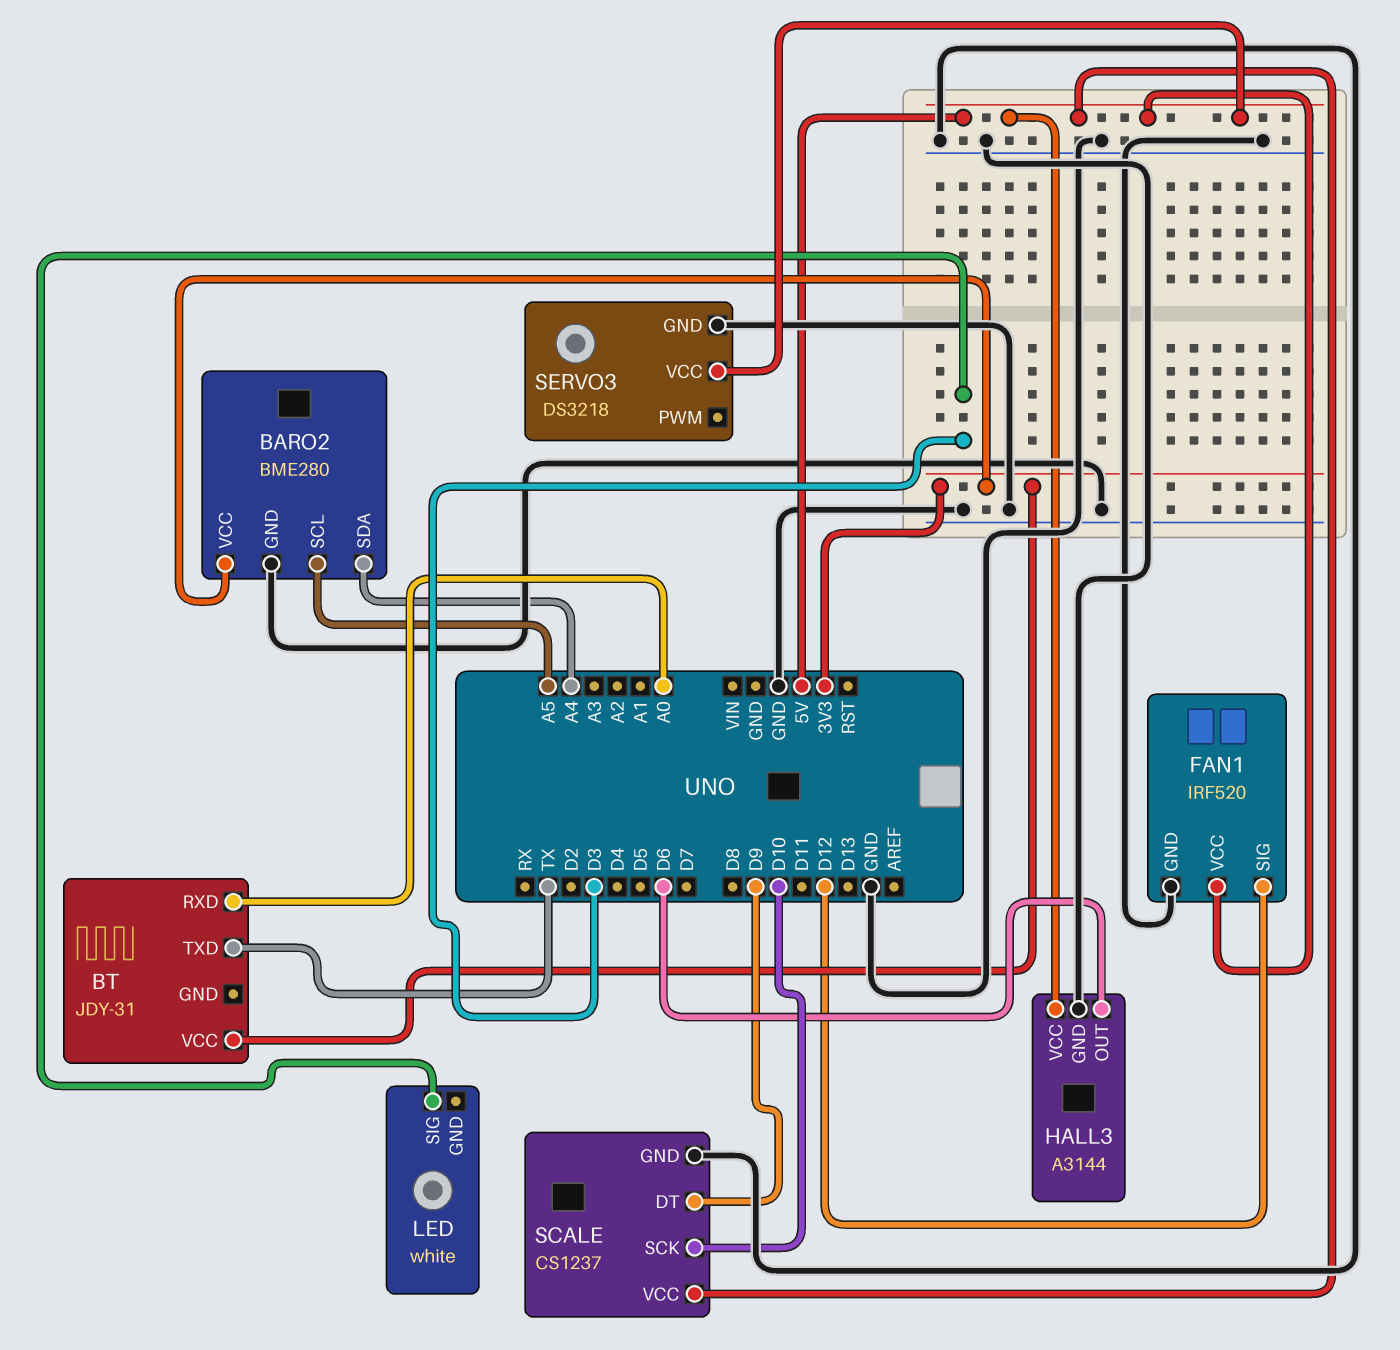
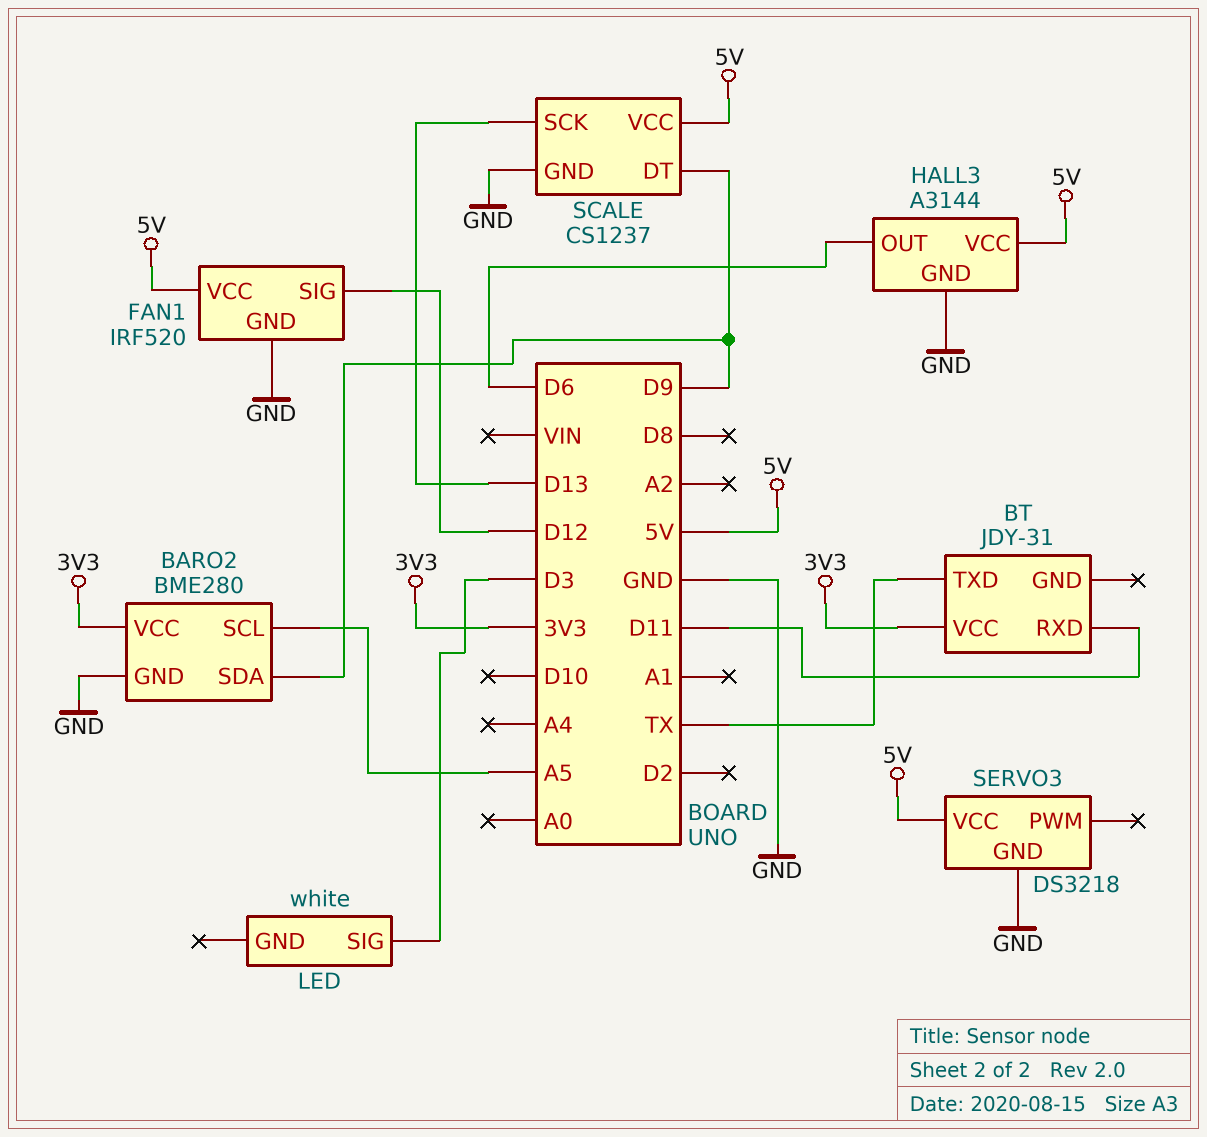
BARO2 pin SDA: A4 -> D9
BT pin RXD: A0 -> D11
SCALE pin SCK: D10 -> D13

